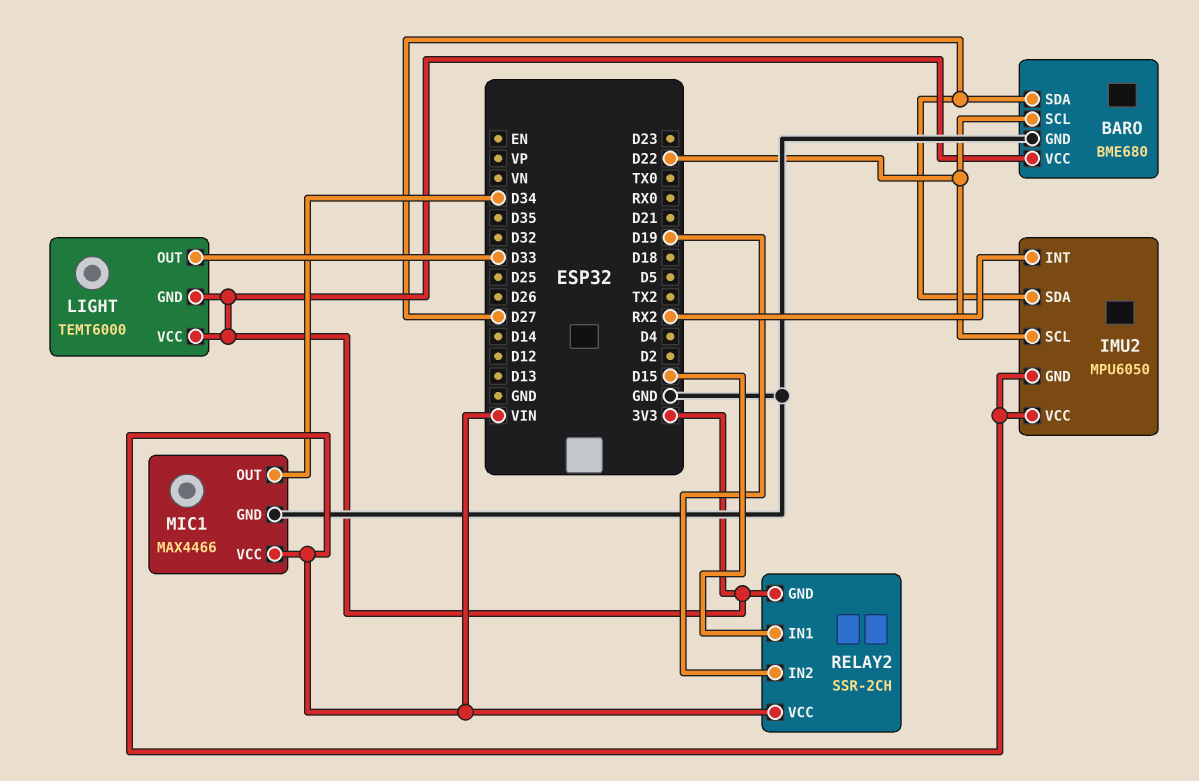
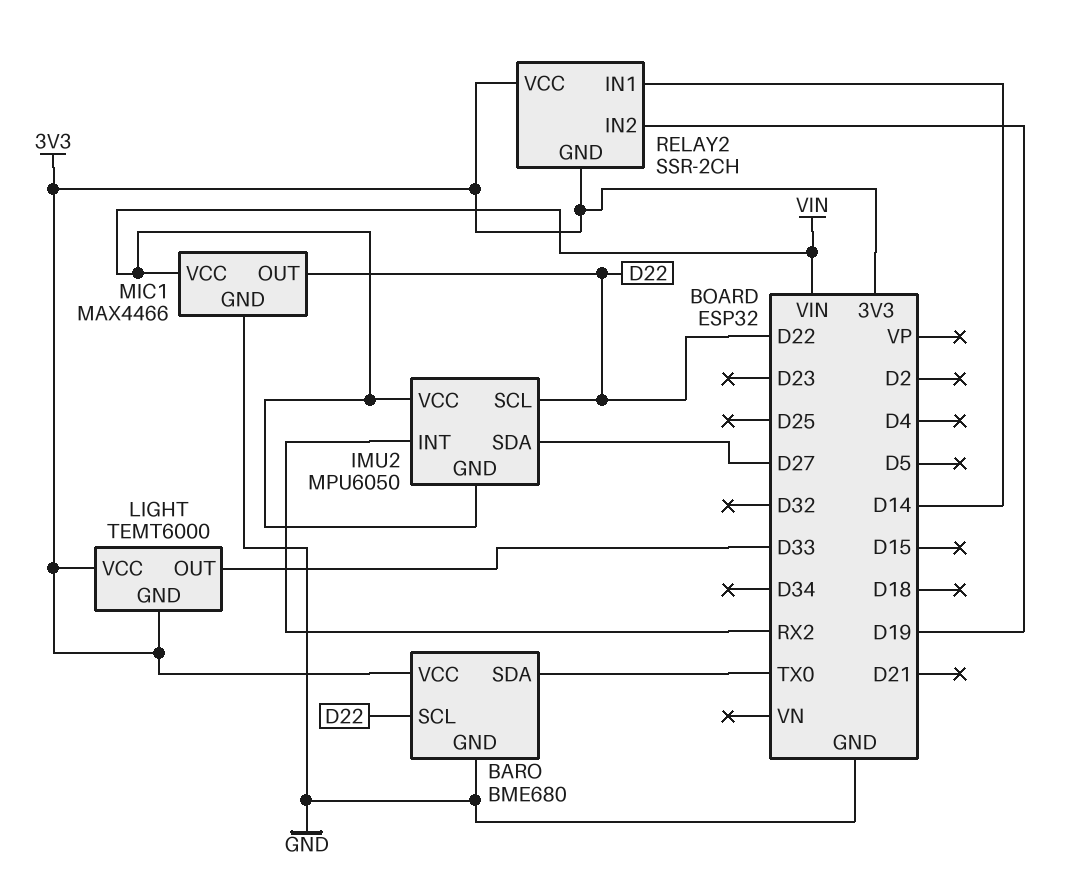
BARO pin SDA: D27 -> TX0
MIC1 pin OUT: D34 -> D22
RELAY2 pin IN1: D15 -> D14
RELAY2 pin VCC: VIN -> 3V3

